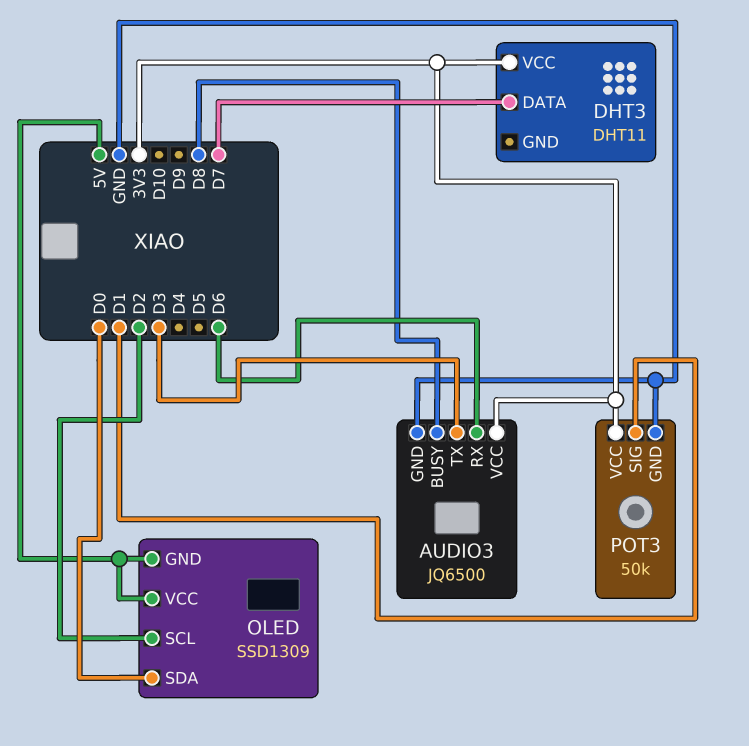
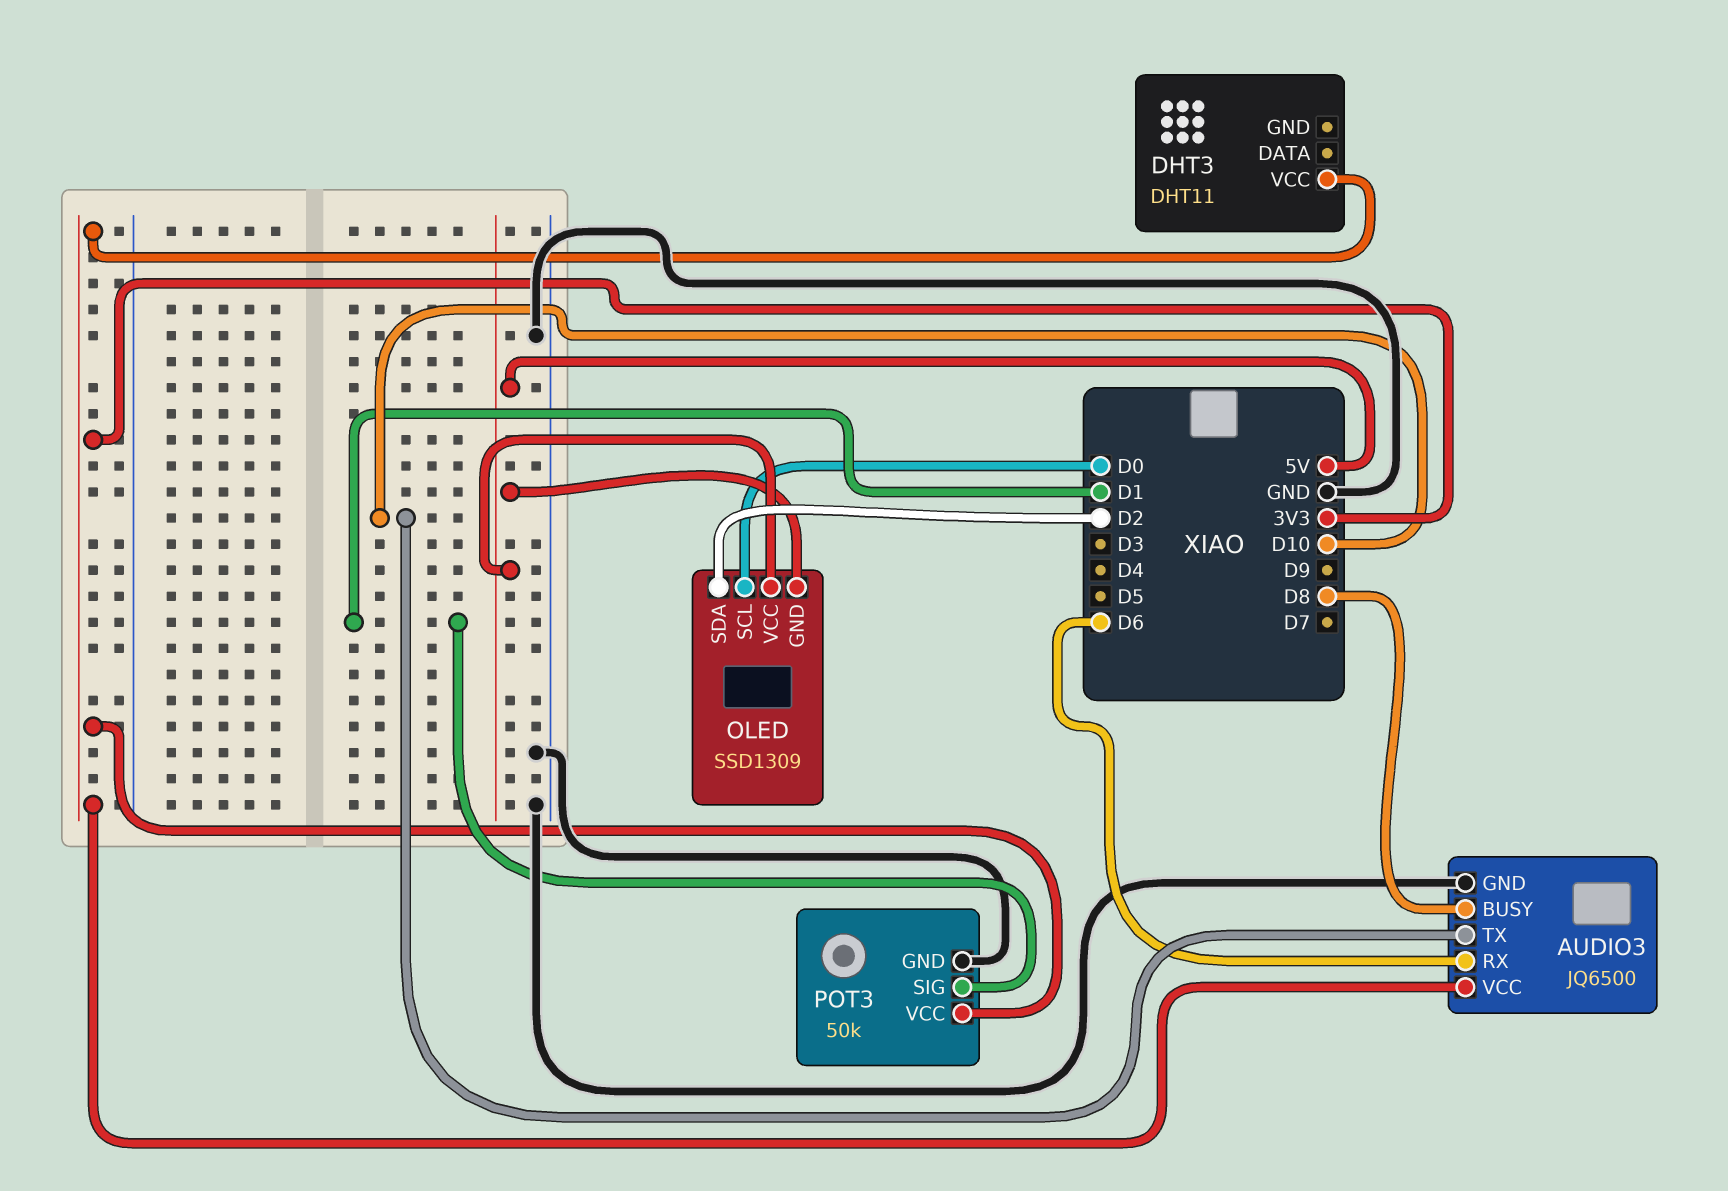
AUDIO3 pin TX: D3 -> D10
DHT3 pin DATA: D7 -> none
OLED pin SCL: D2 -> D0
OLED pin SDA: D0 -> D2

